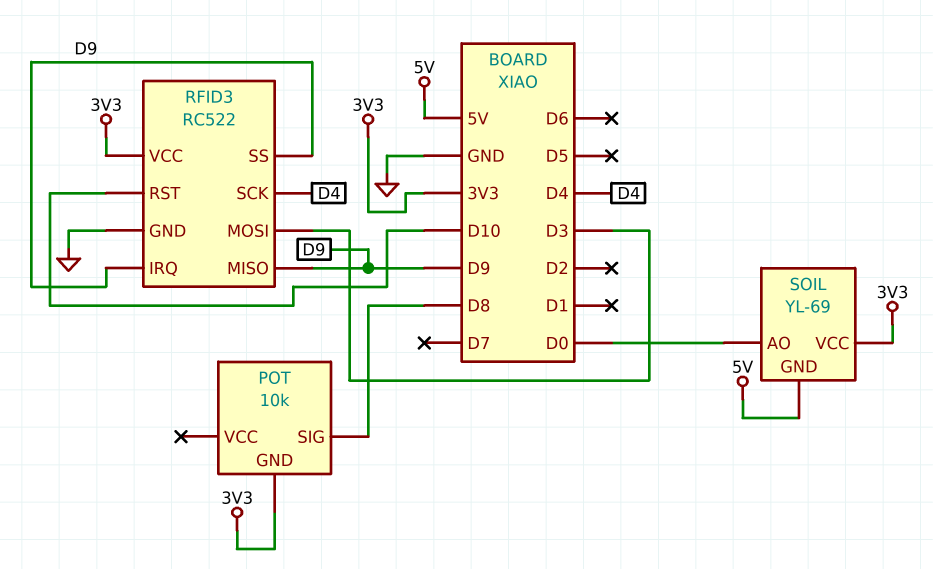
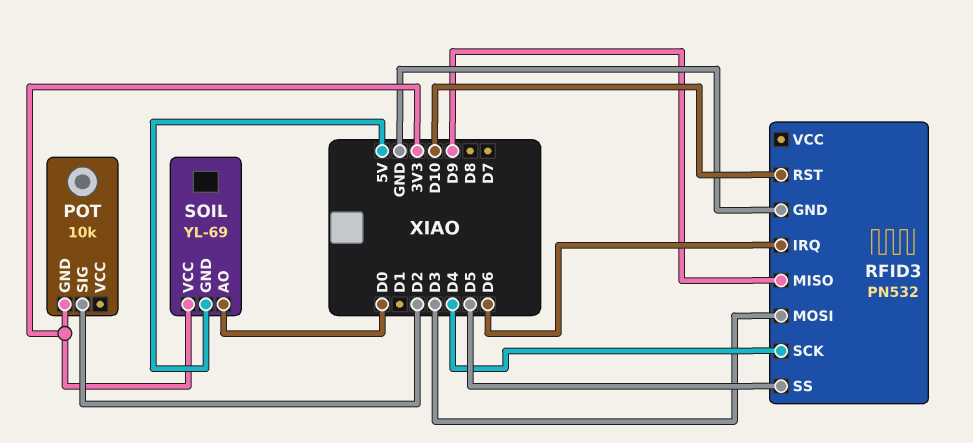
POT pin SIG: D8 -> D2
RFID3: RC522 -> PN532
RFID3 pin IRQ: D9 -> D6
RFID3 pin SS: D9 -> D5
RFID3 pin VCC: 3V3 -> none

